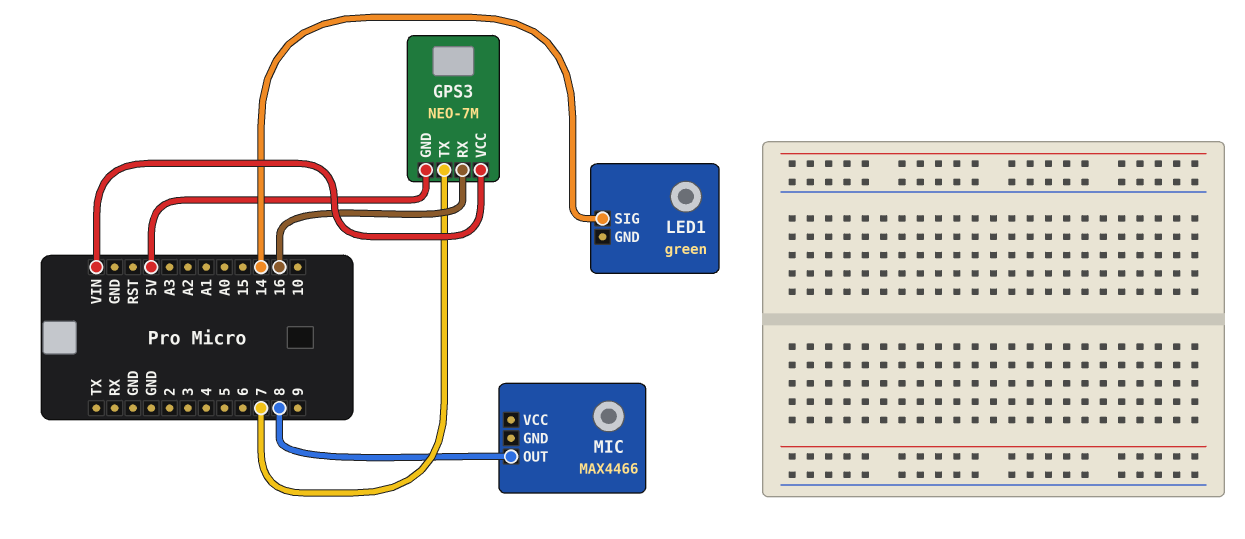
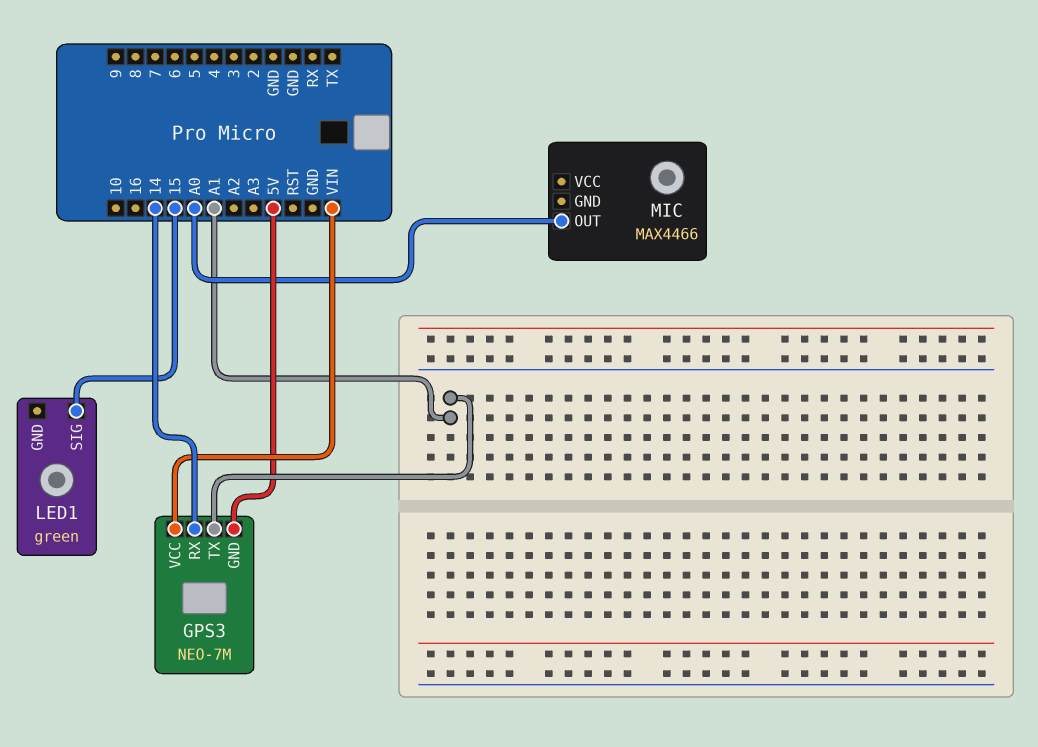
GPS3 pin RX: 16 -> 14
GPS3 pin TX: 7 -> A1
LED1 pin SIG: 14 -> 15
MIC pin OUT: 8 -> A0

